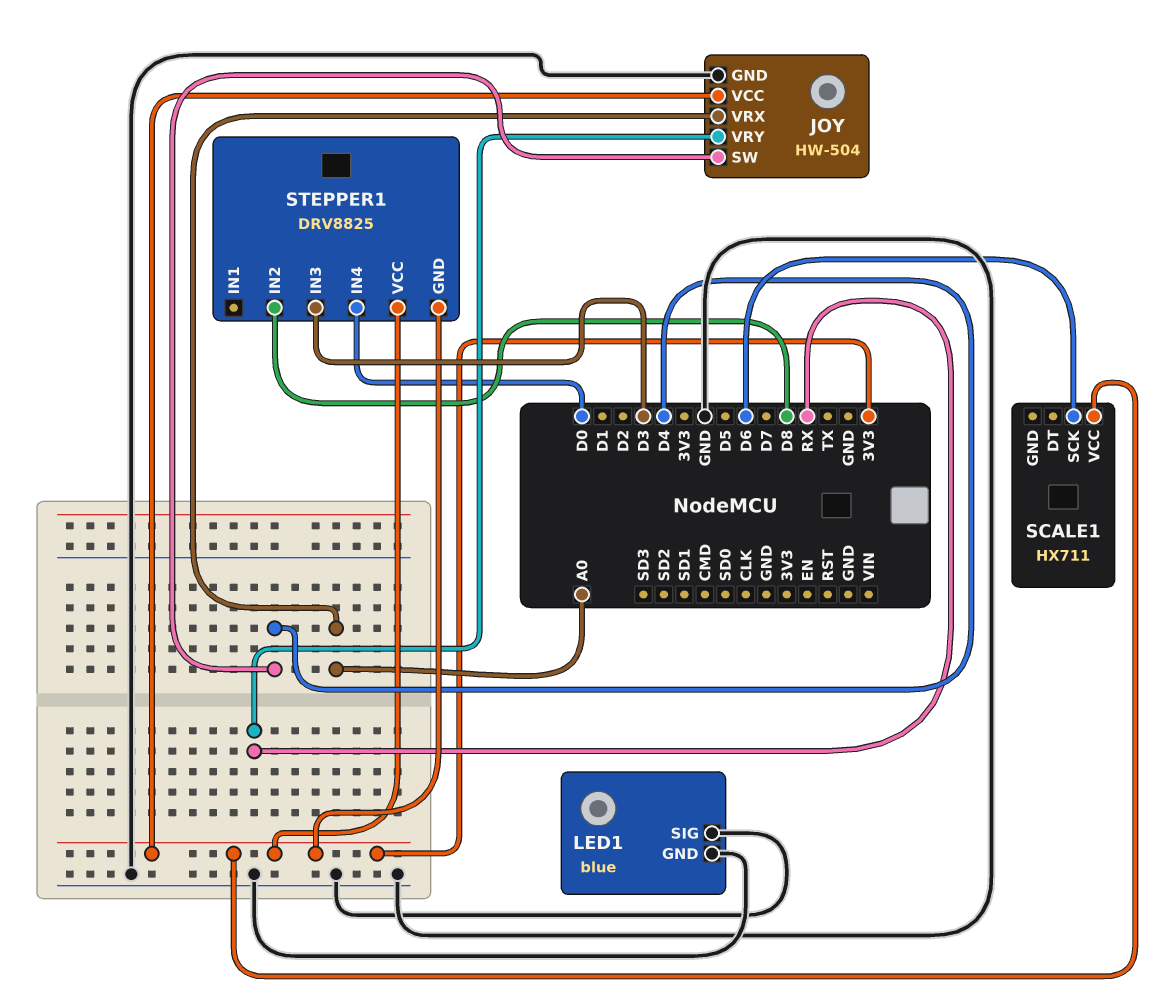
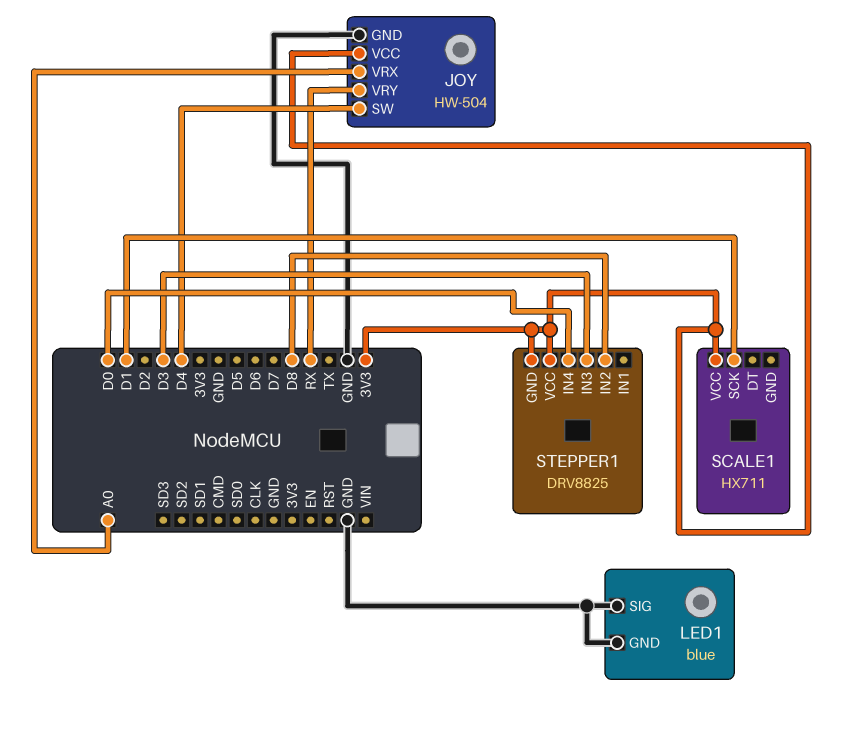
SCALE1 pin SCK: D6 -> D1

